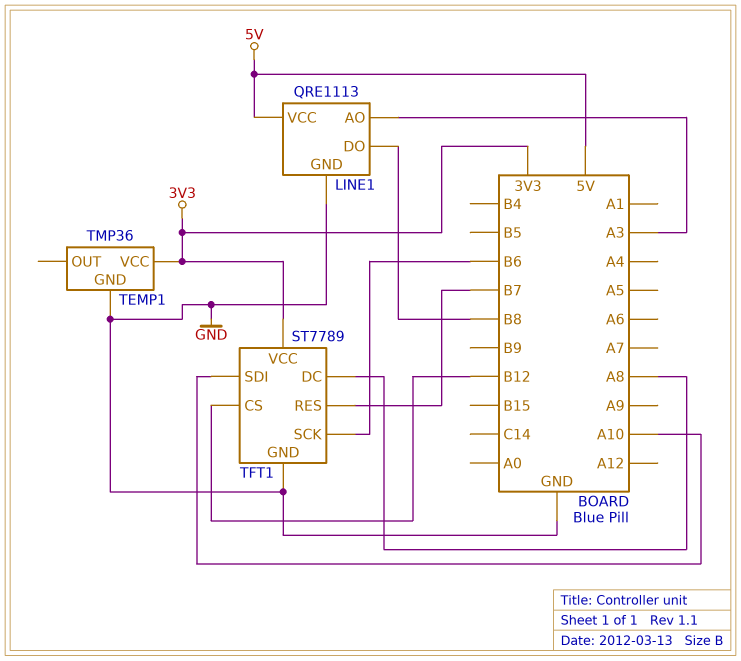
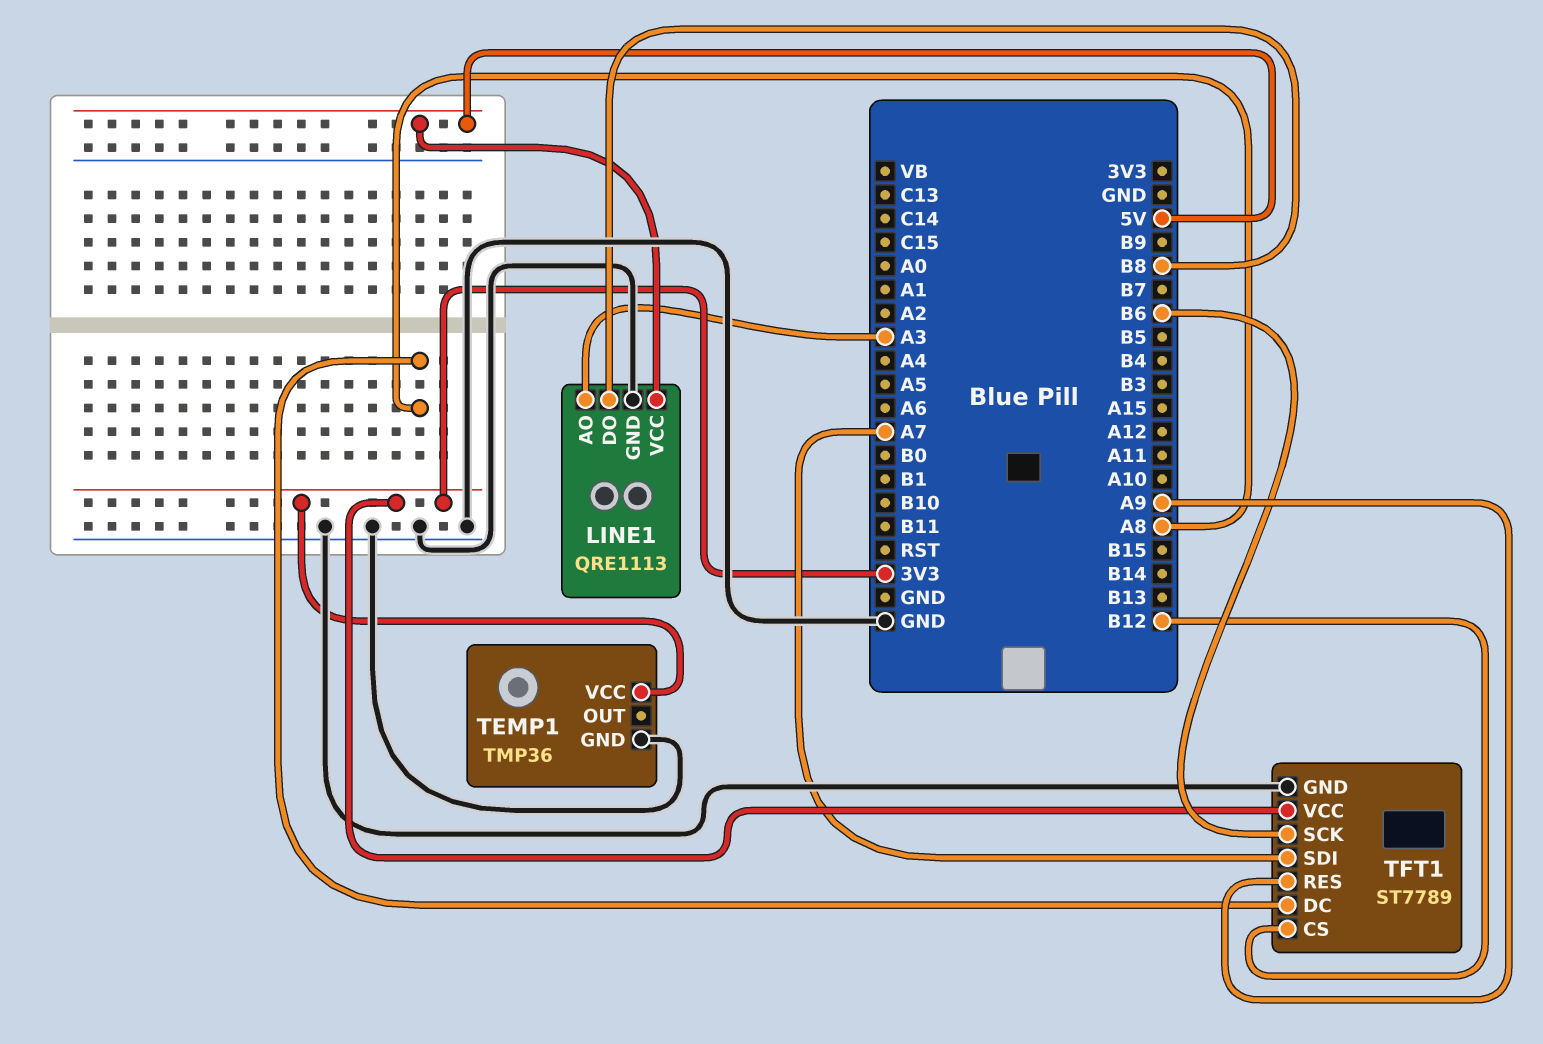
TFT1 pin RES: B7 -> A9
TFT1 pin SDI: A10 -> A7

